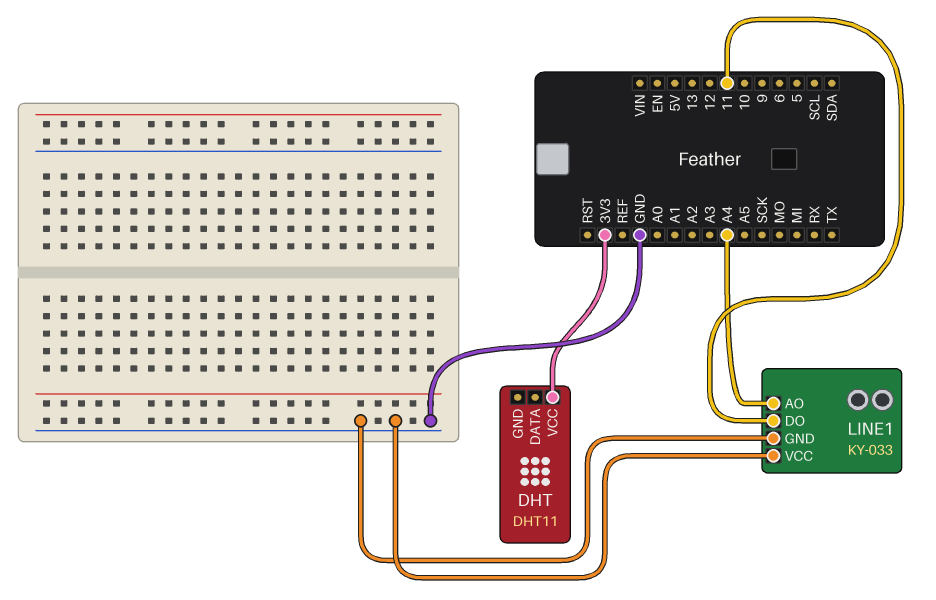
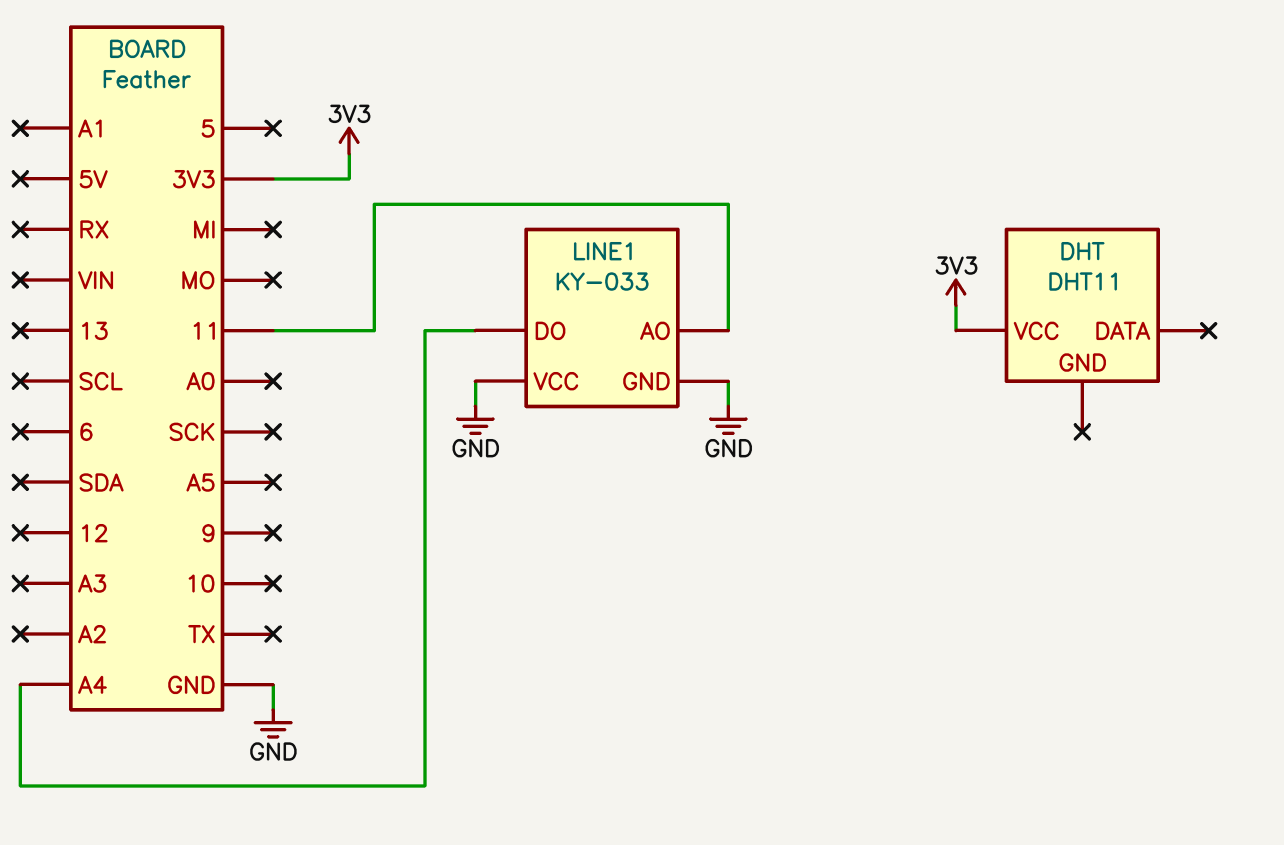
LINE1 pin AO: A4 -> 11
LINE1 pin DO: 11 -> A4

